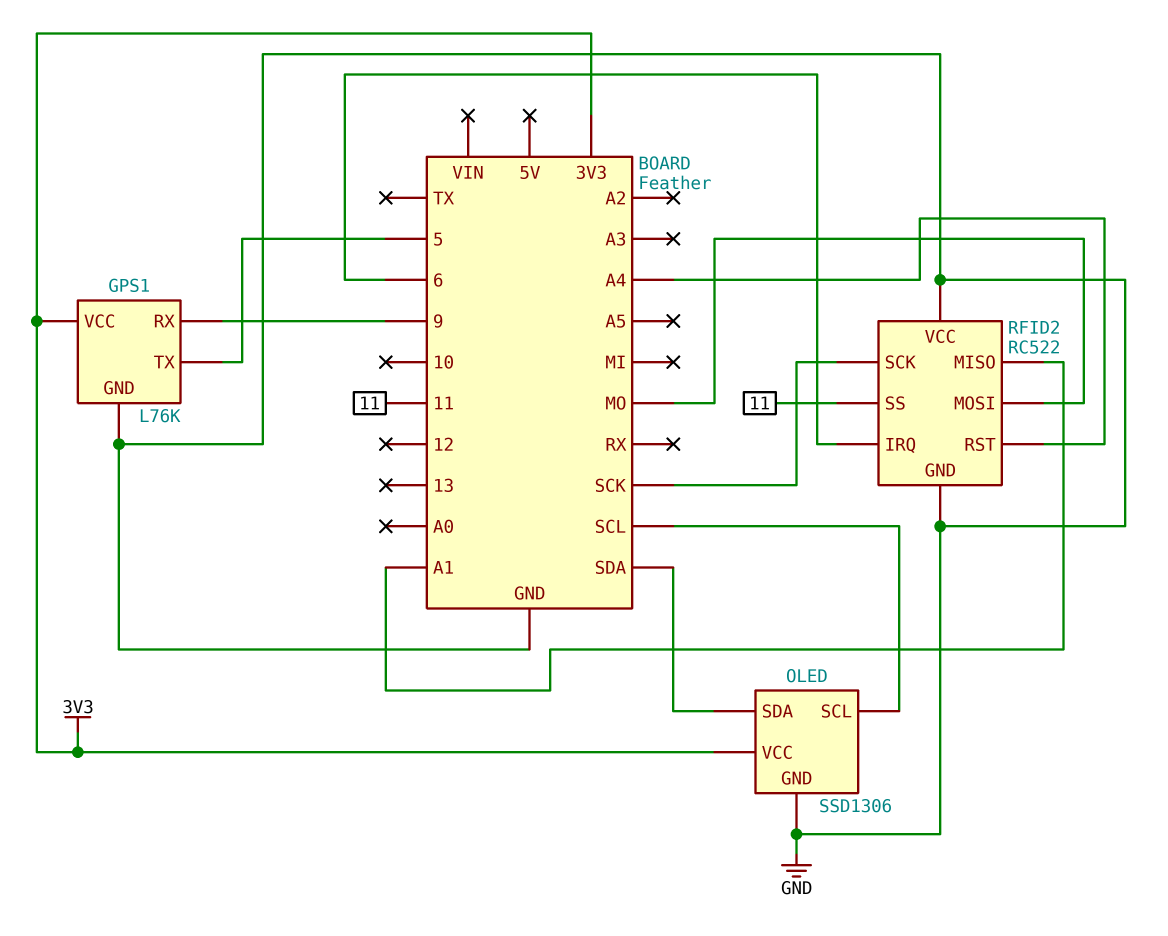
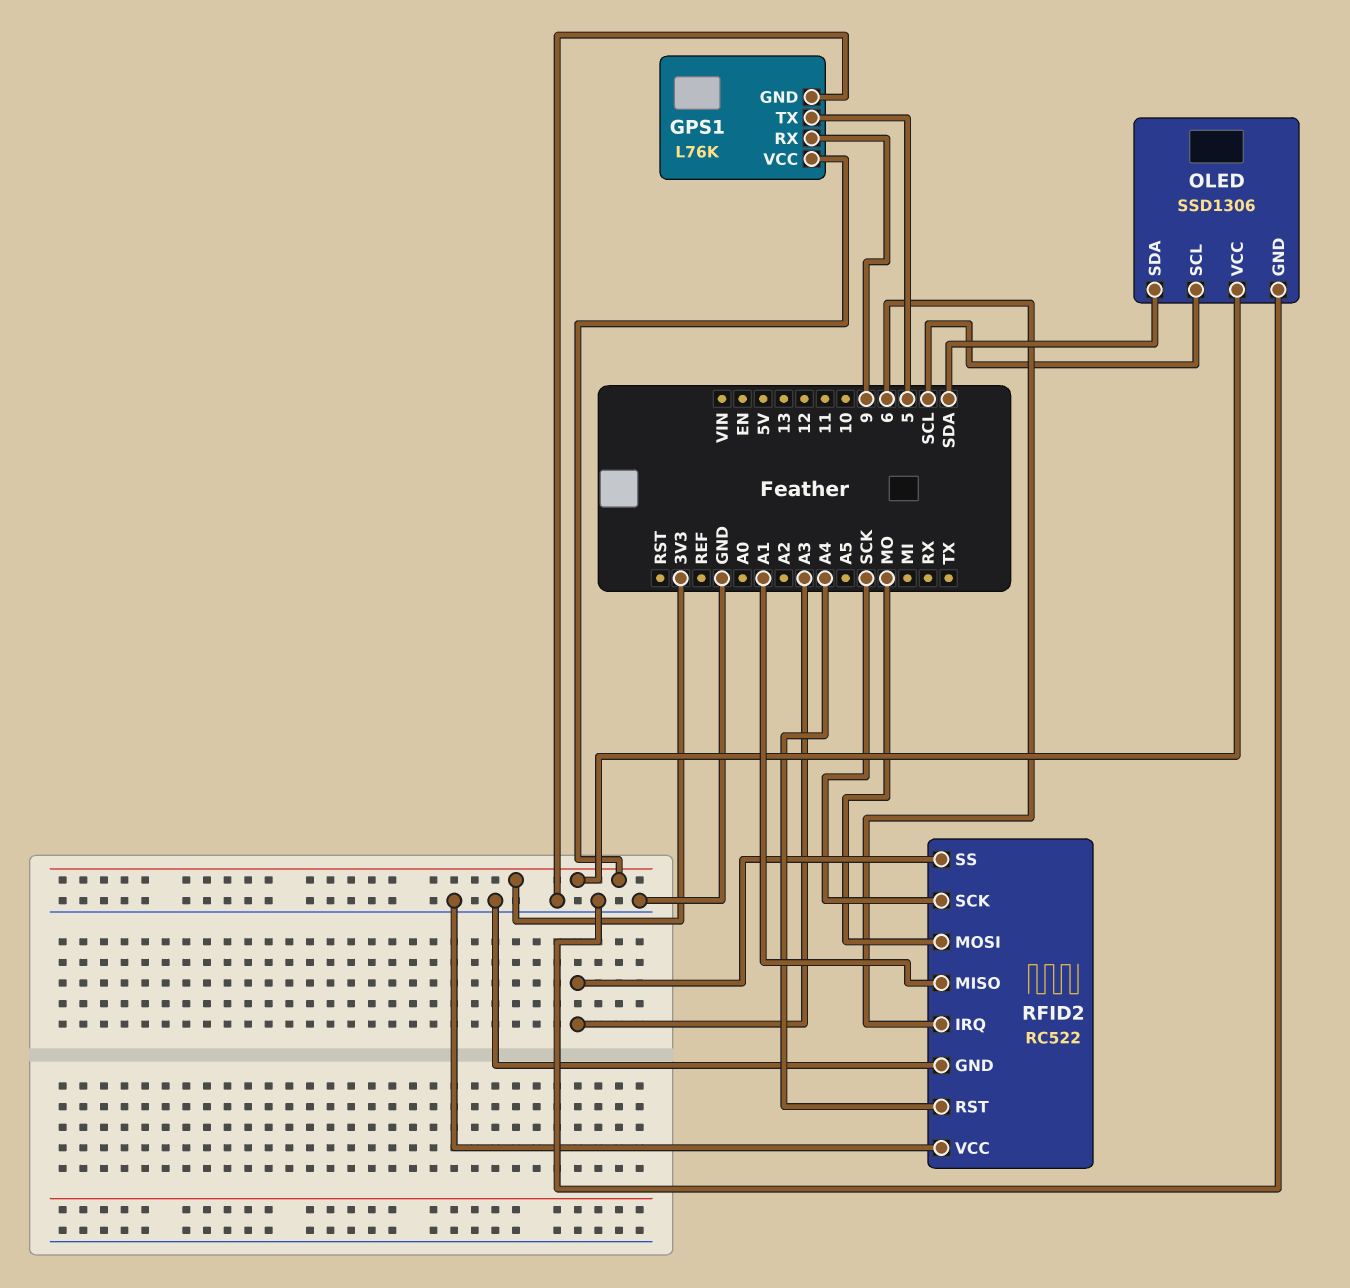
RFID2 pin SS: 11 -> A3

